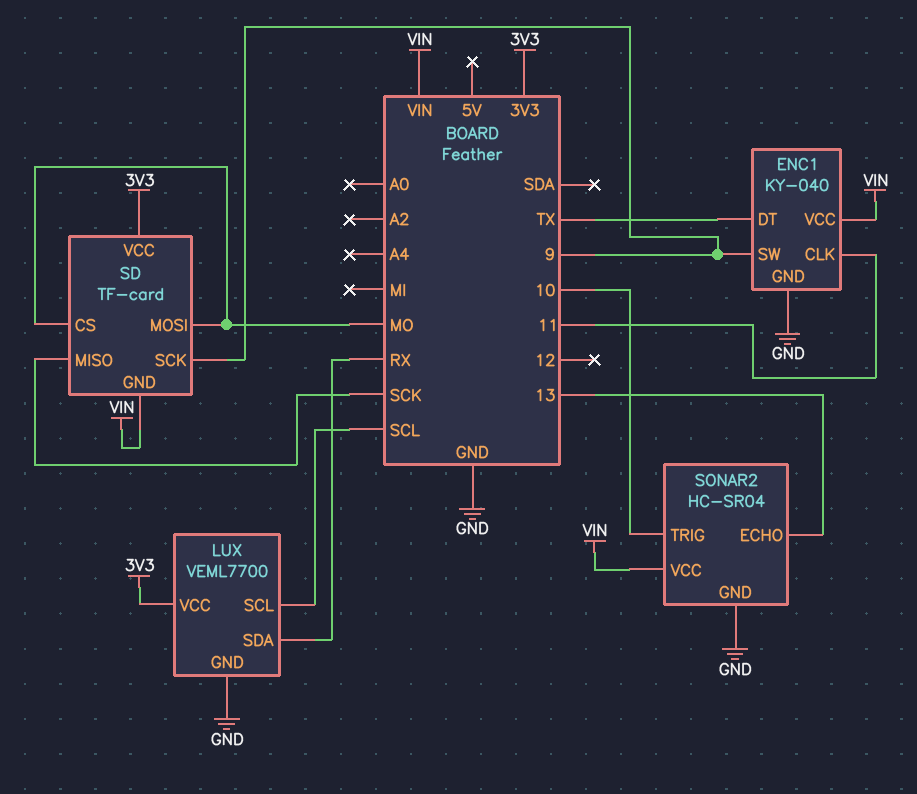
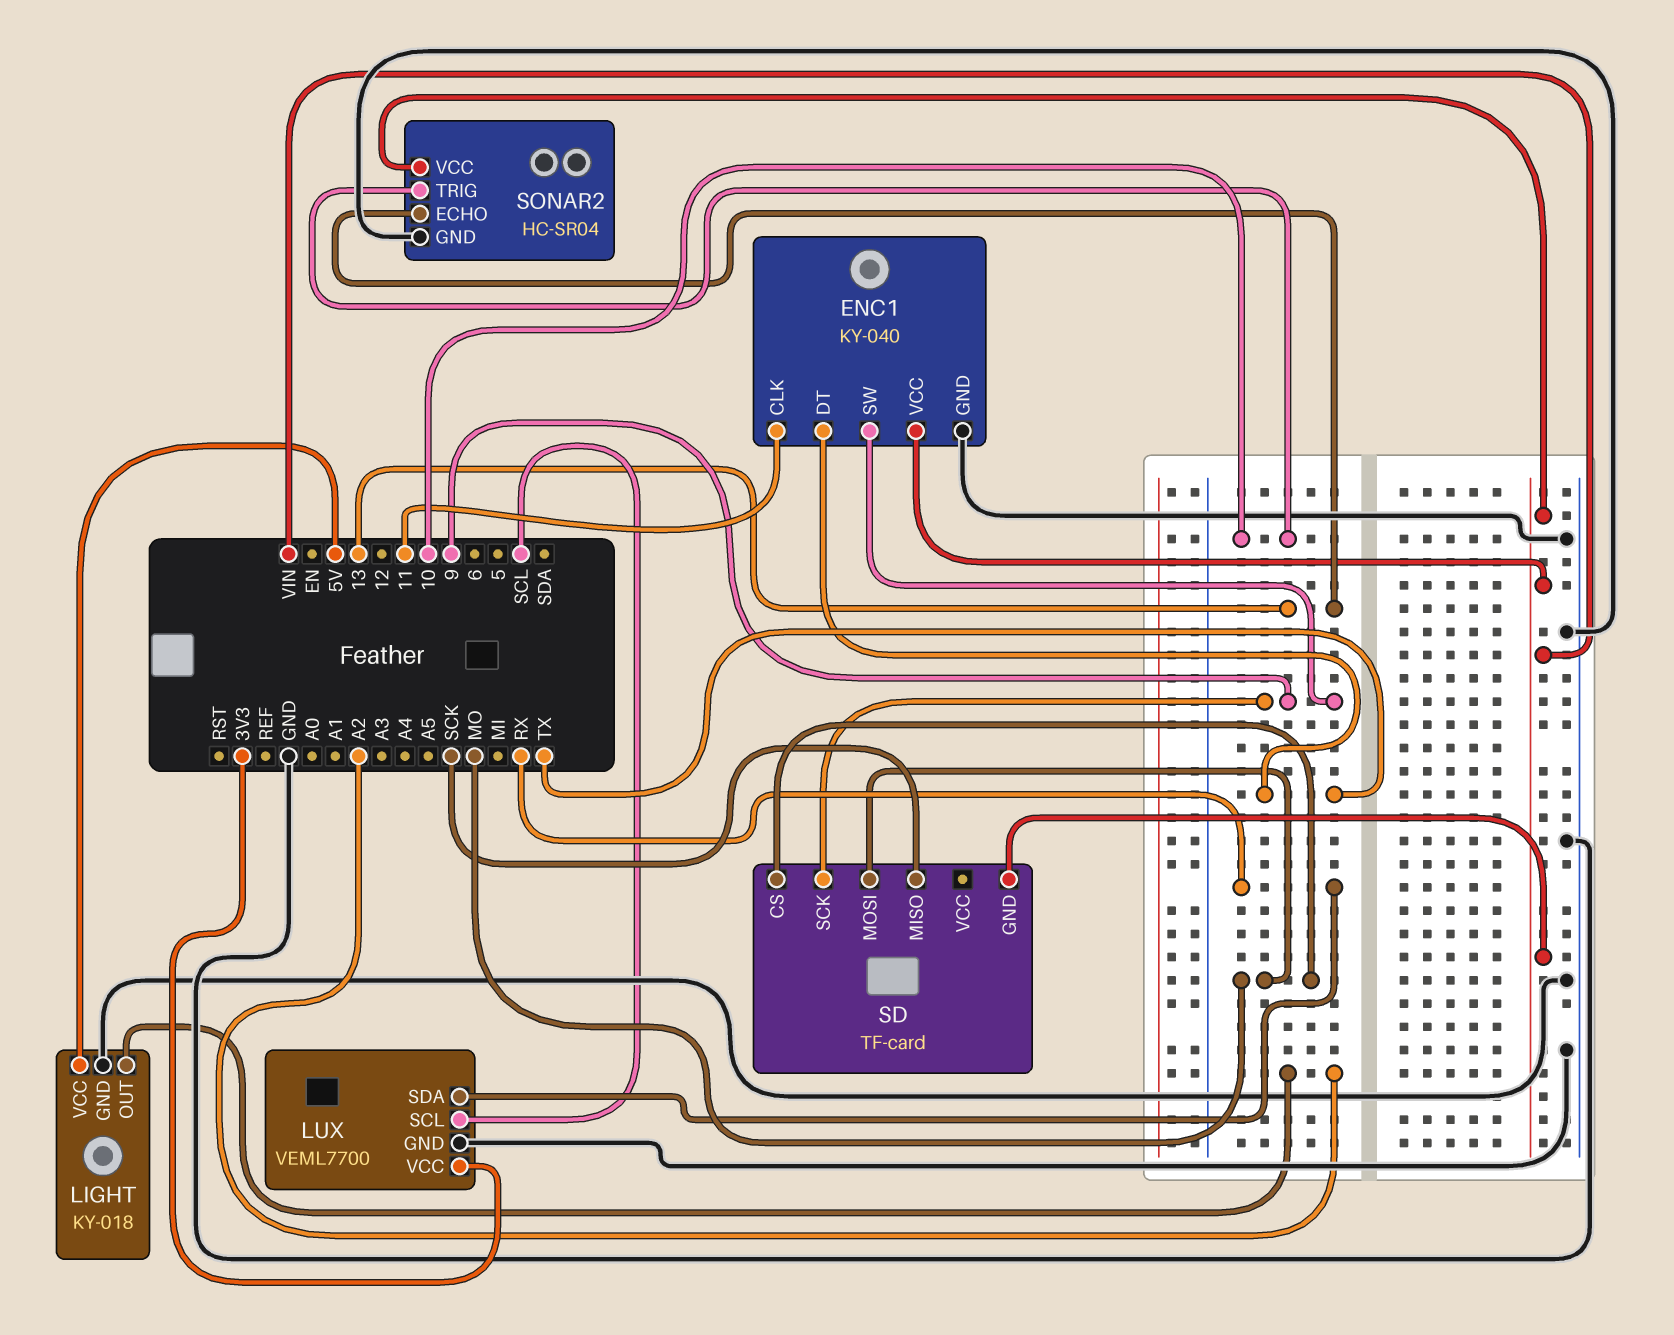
LIGHT: none -> KY-018
LIGHT pin GND: none -> GND
LIGHT pin OUT: none -> A2
LIGHT pin VCC: none -> 5V
SD pin VCC: 3V3 -> none

